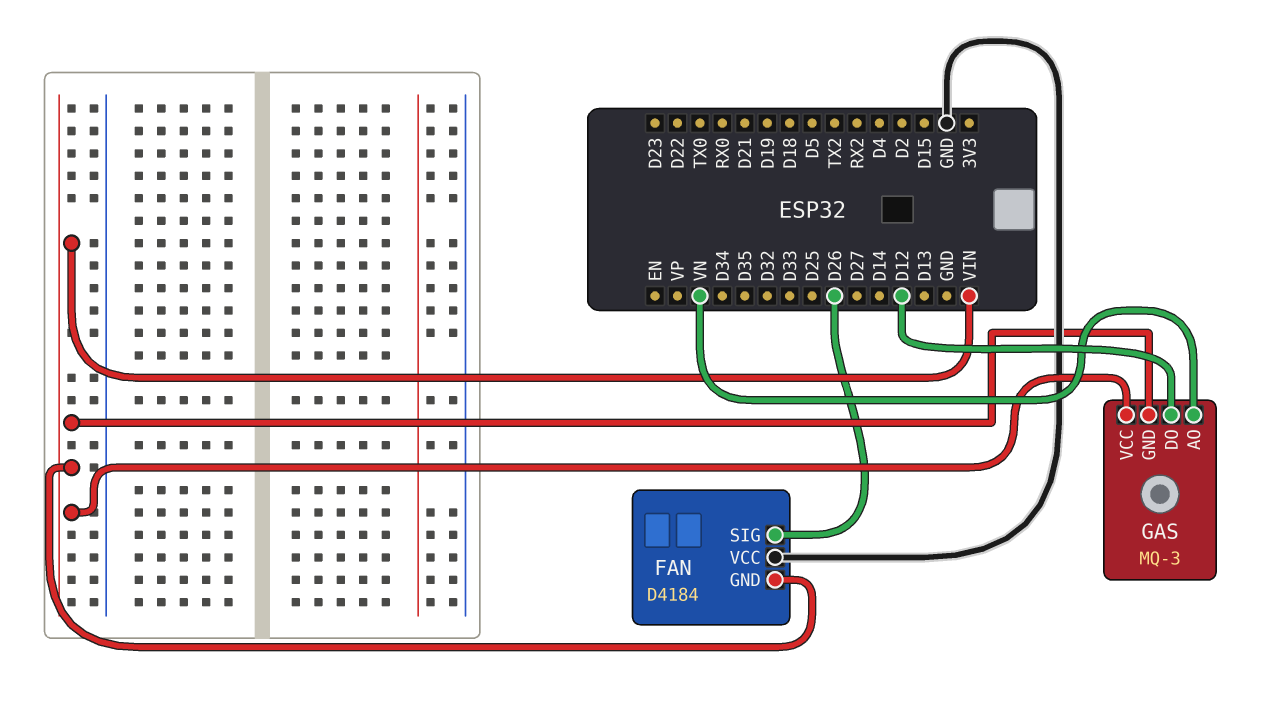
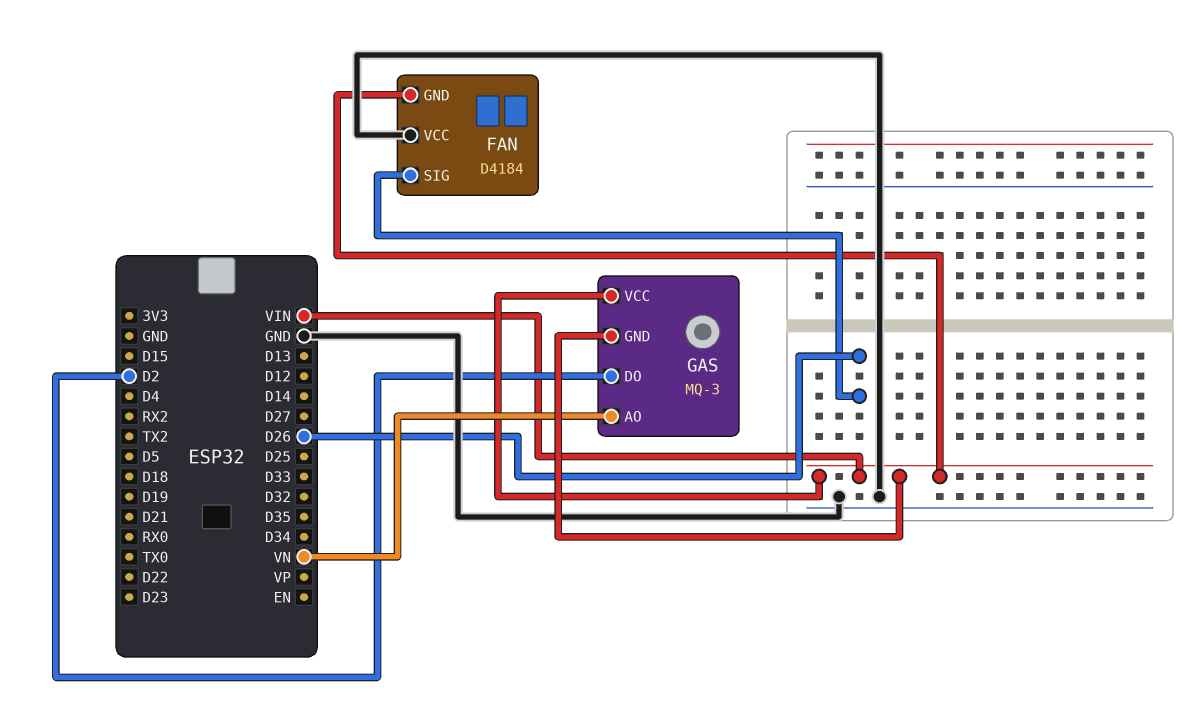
GAS pin DO: D12 -> D2

